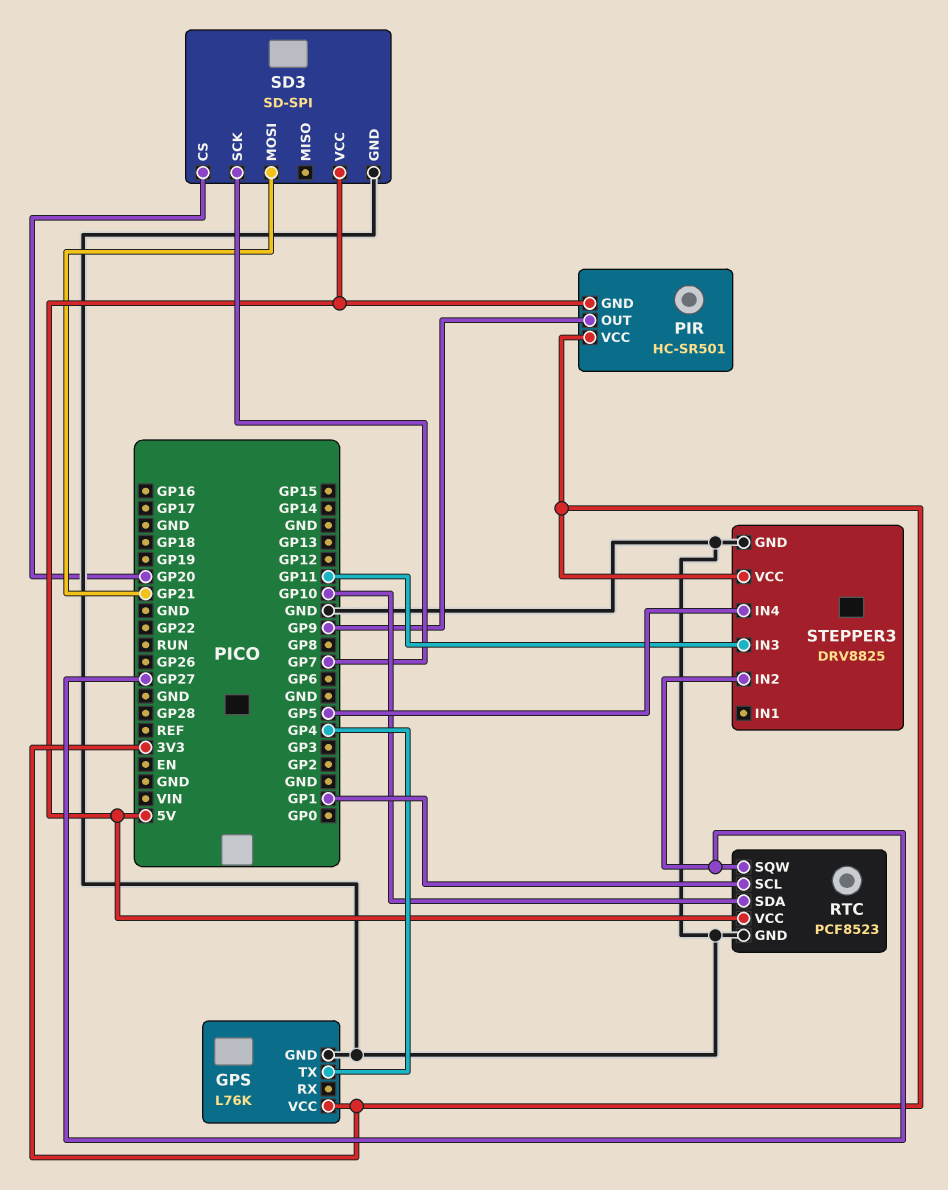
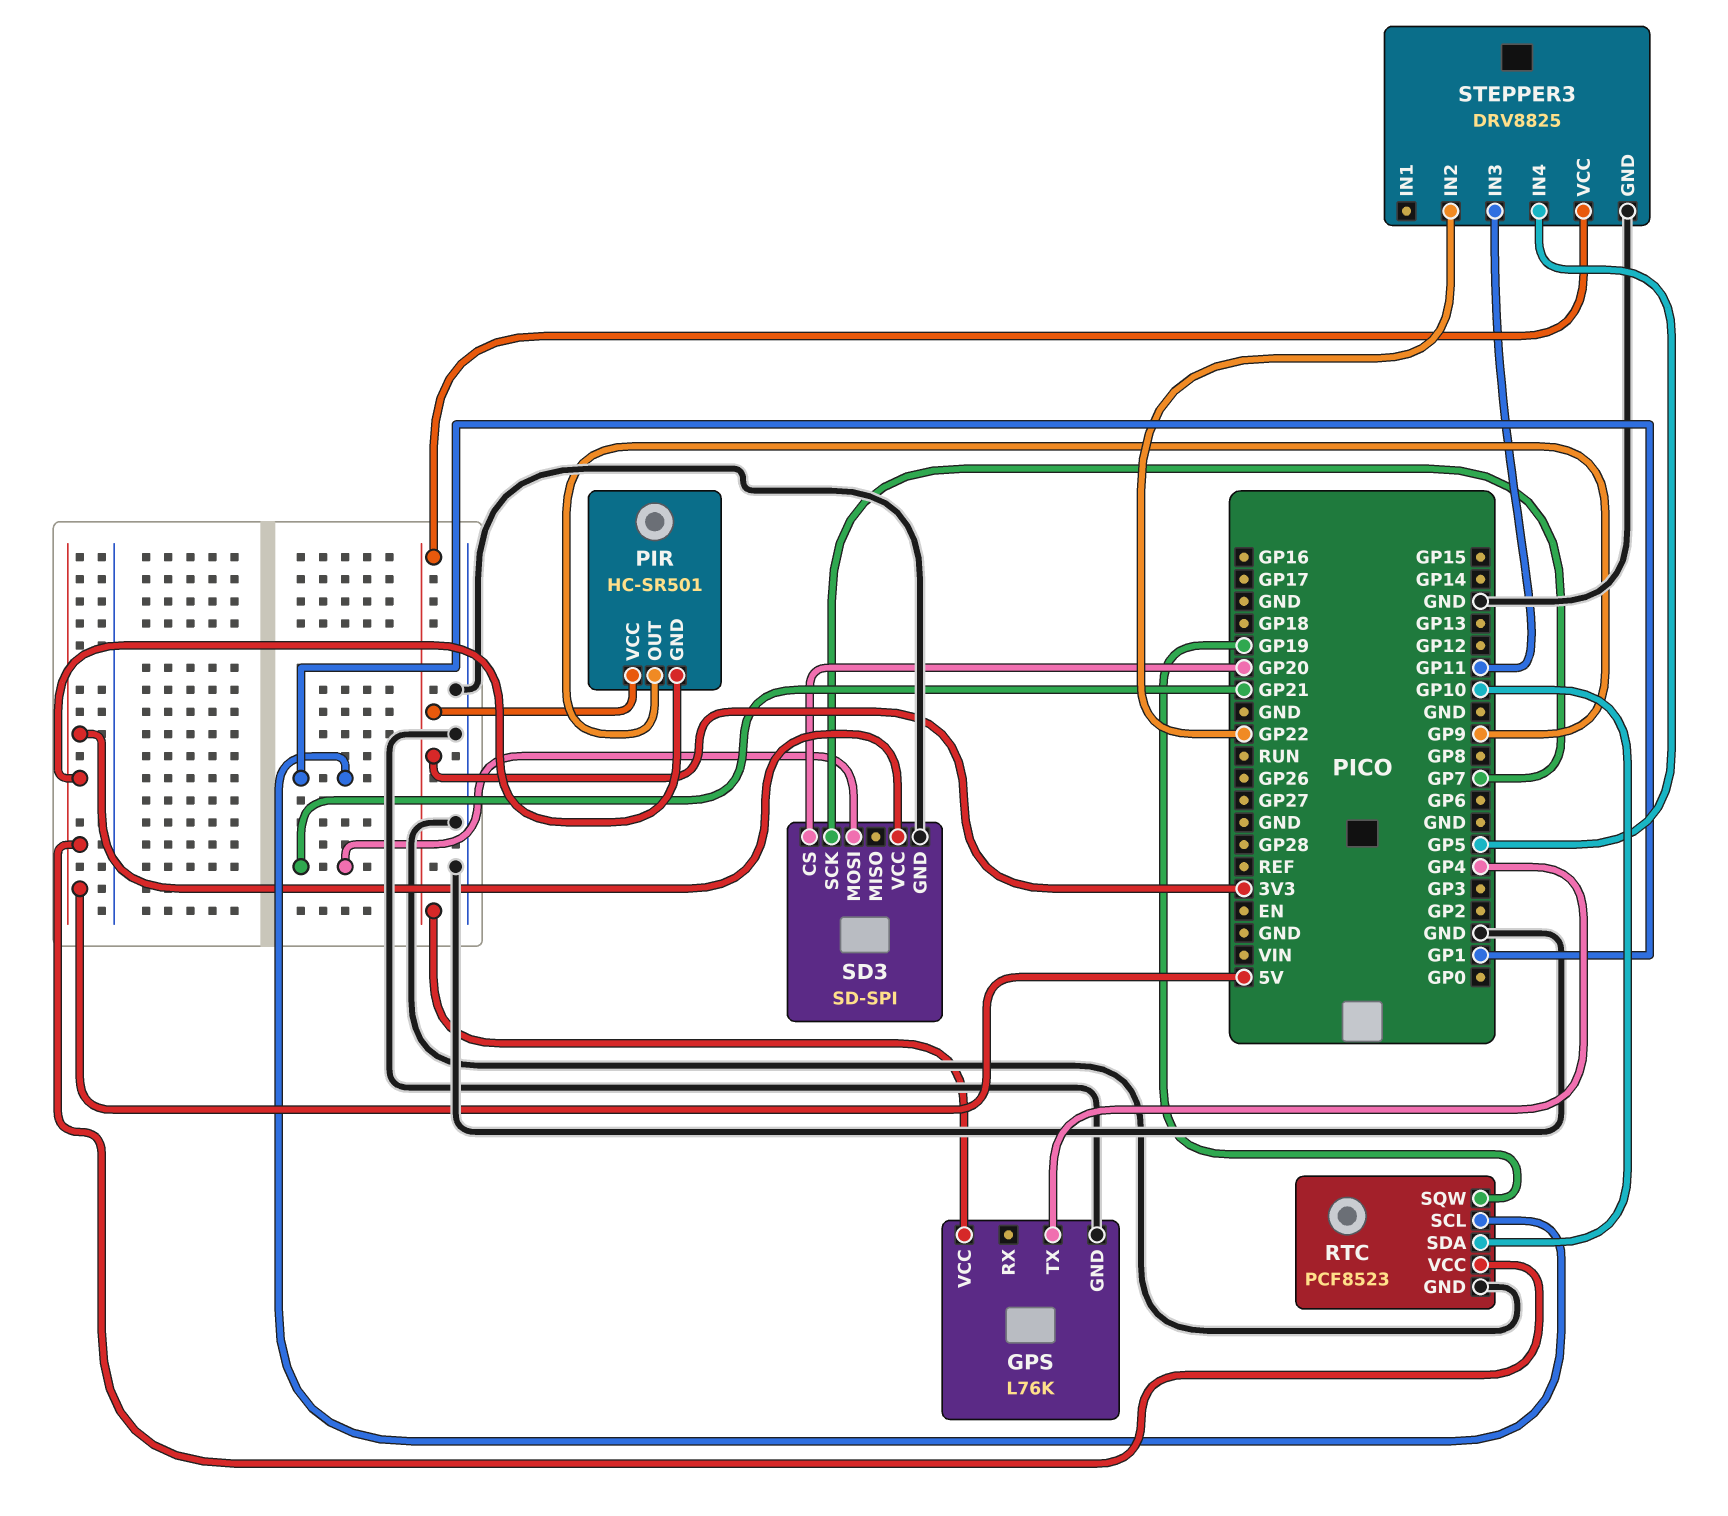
RTC pin SQW: GP27 -> GP19
STEPPER3 pin IN2: GP27 -> GP22

